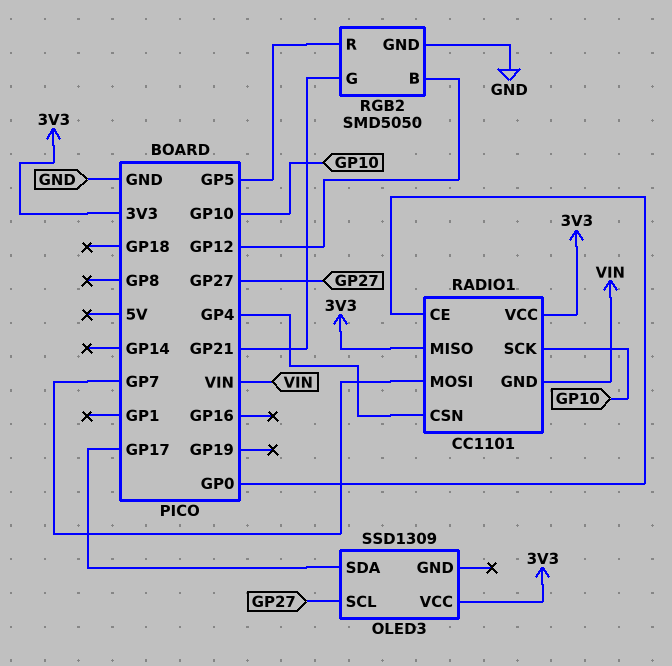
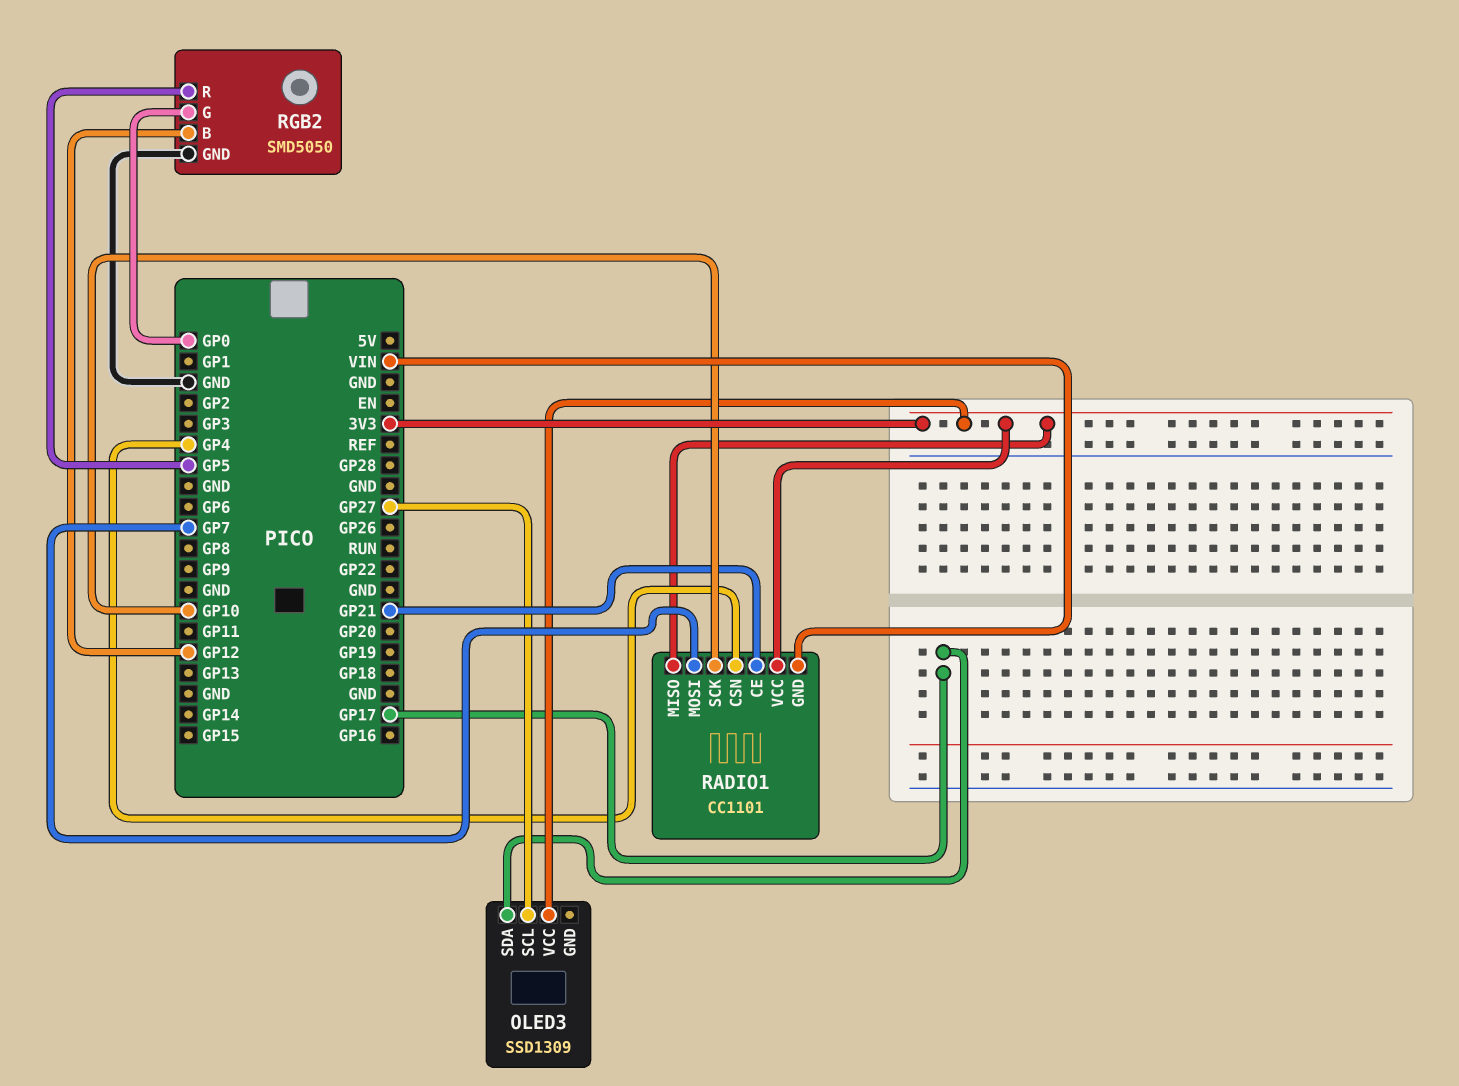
RADIO1 pin CE: GP0 -> GP21
RGB2 pin G: GP21 -> GP0

